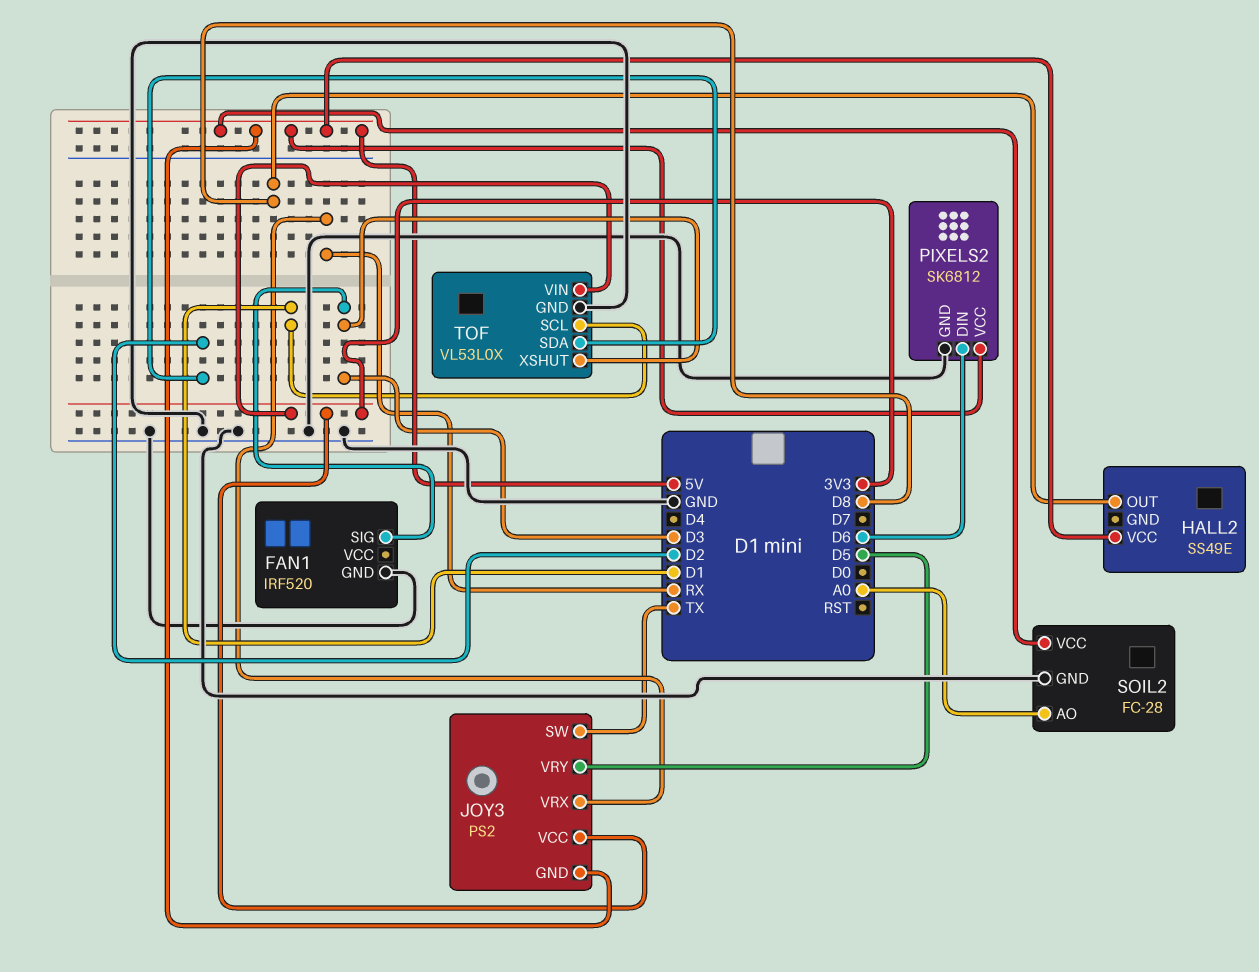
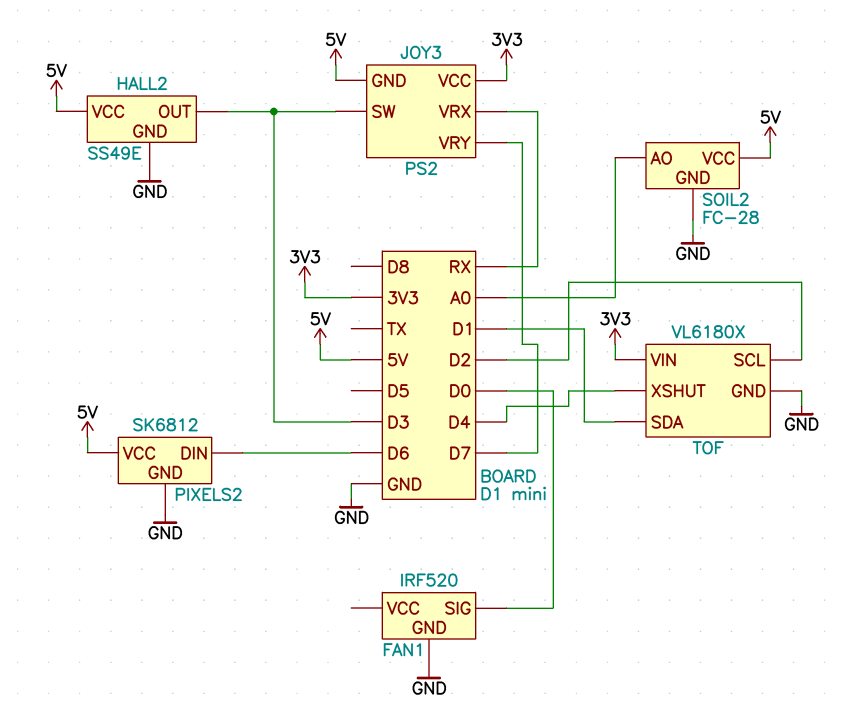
FAN1 pin SIG: D3 -> D0
HALL2 pin GND: none -> GND
HALL2 pin OUT: D8 -> D3
JOY3 pin SW: TX -> D3
JOY3 pin VRY: D5 -> D7
TOF: VL53L0X -> VL6180X
TOF pin SCL: D1 -> D2
TOF pin SDA: D2 -> D1
TOF pin XSHUT: D3 -> D4

